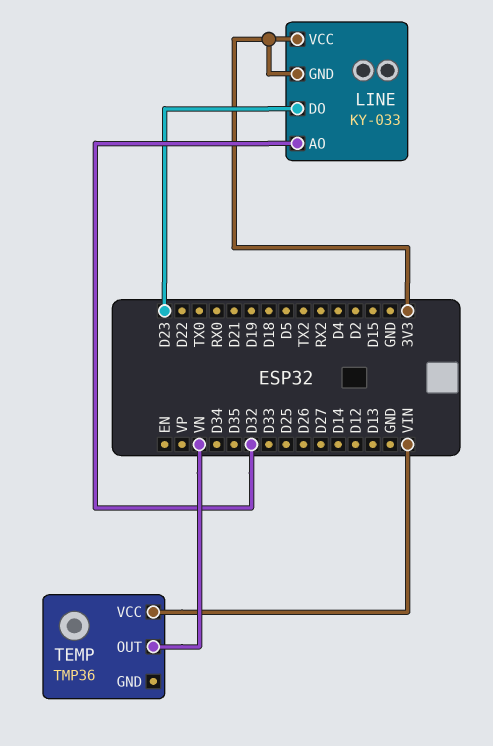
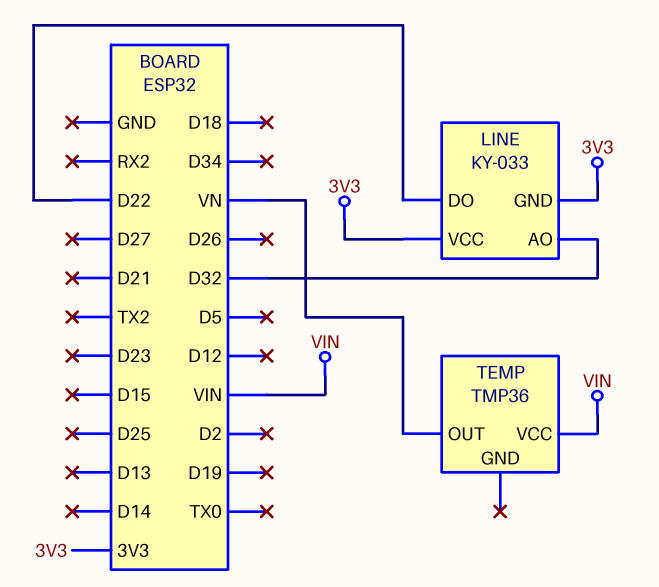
LINE pin DO: D23 -> D22

